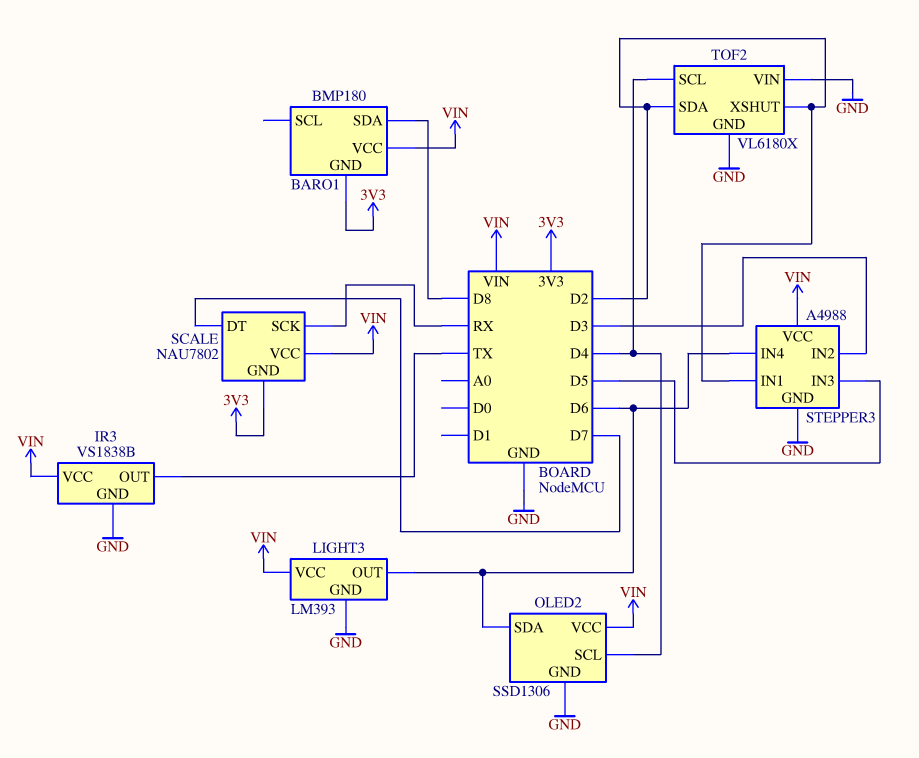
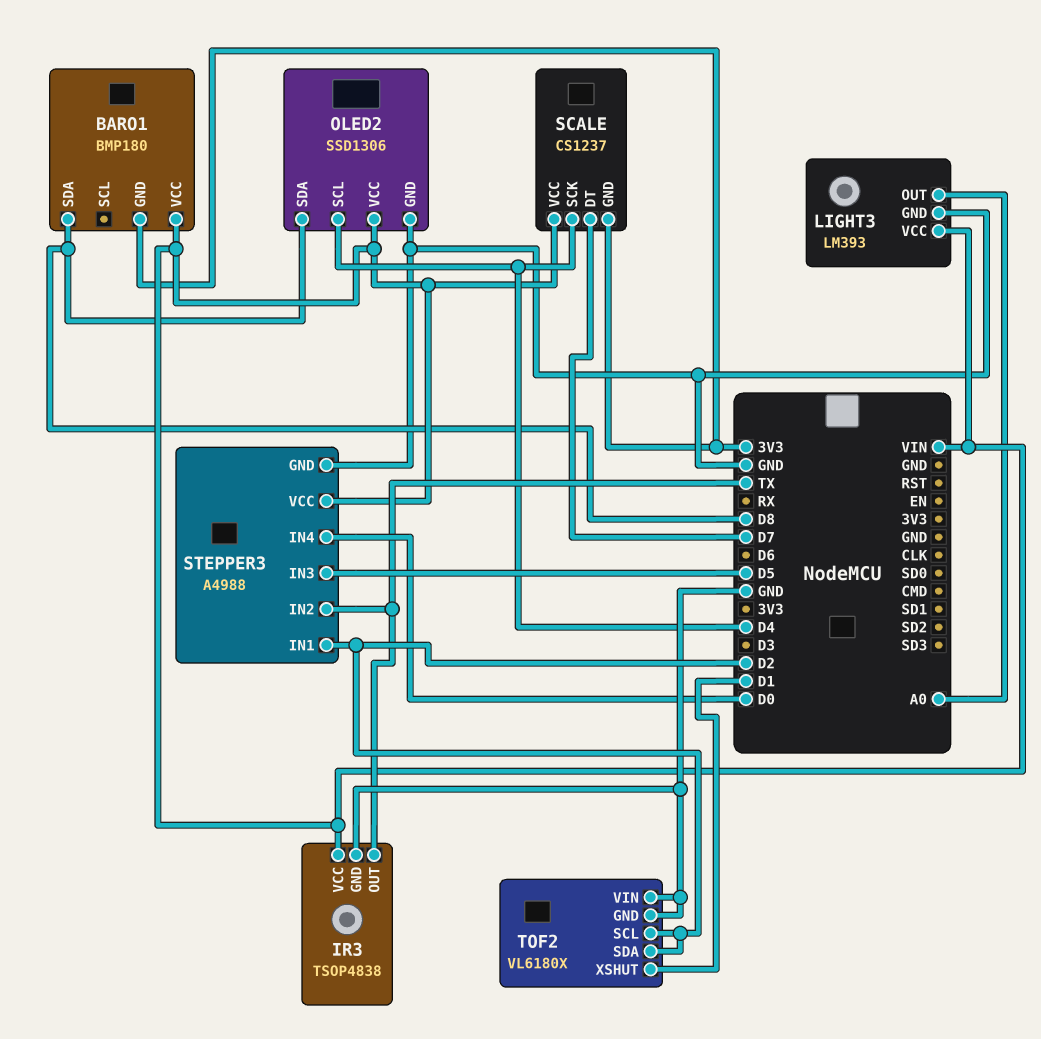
IR3: VS1838B -> TSOP4838
LIGHT3 pin OUT: D6 -> A0
OLED2 pin SDA: D6 -> D8
SCALE: NAU7802 -> CS1237
SCALE pin SCK: RX -> D4
STEPPER3 pin IN2: D3 -> TX
STEPPER3 pin IN4: D6 -> D0
TOF2 pin SCL: D4 -> D2
TOF2 pin XSHUT: D2 -> D1

